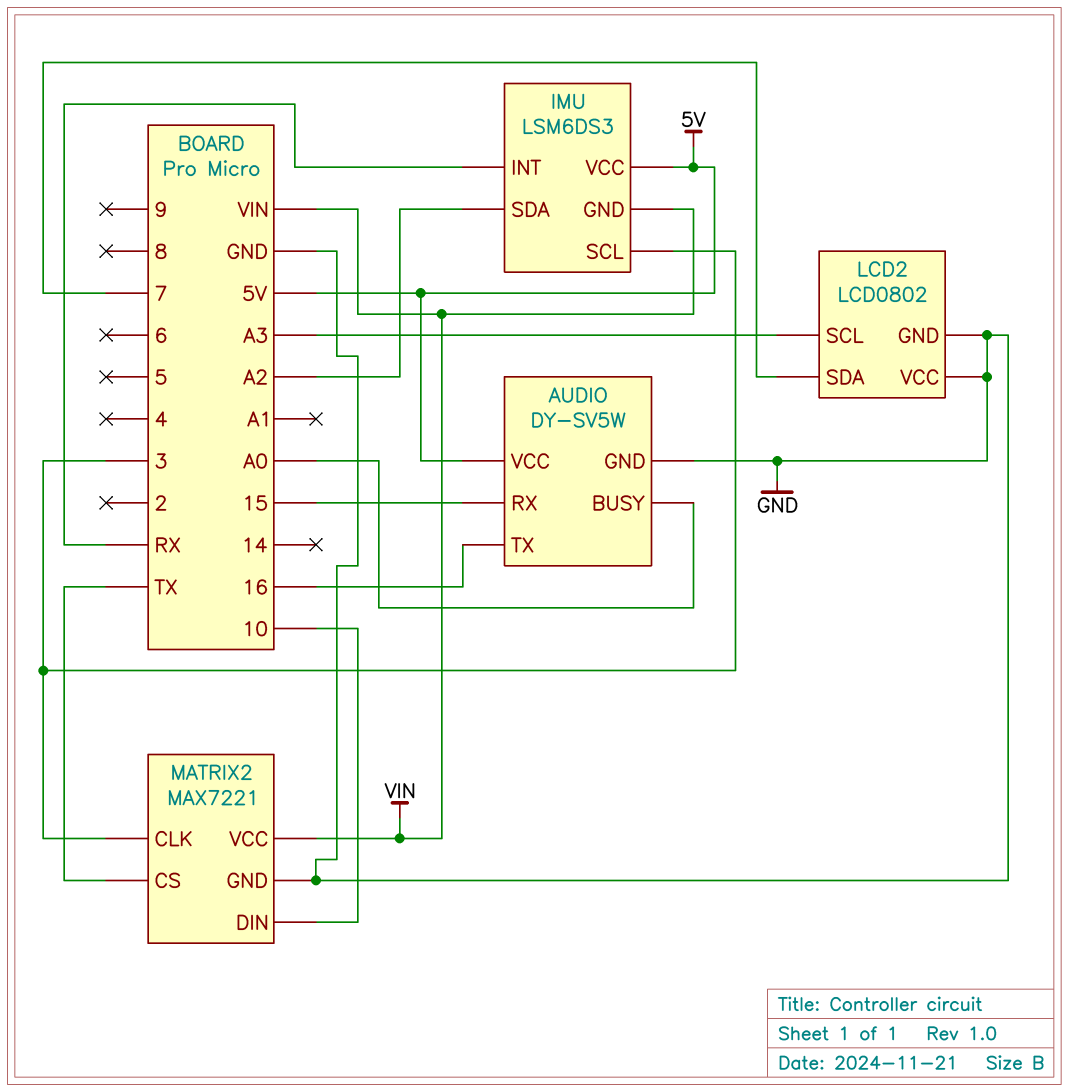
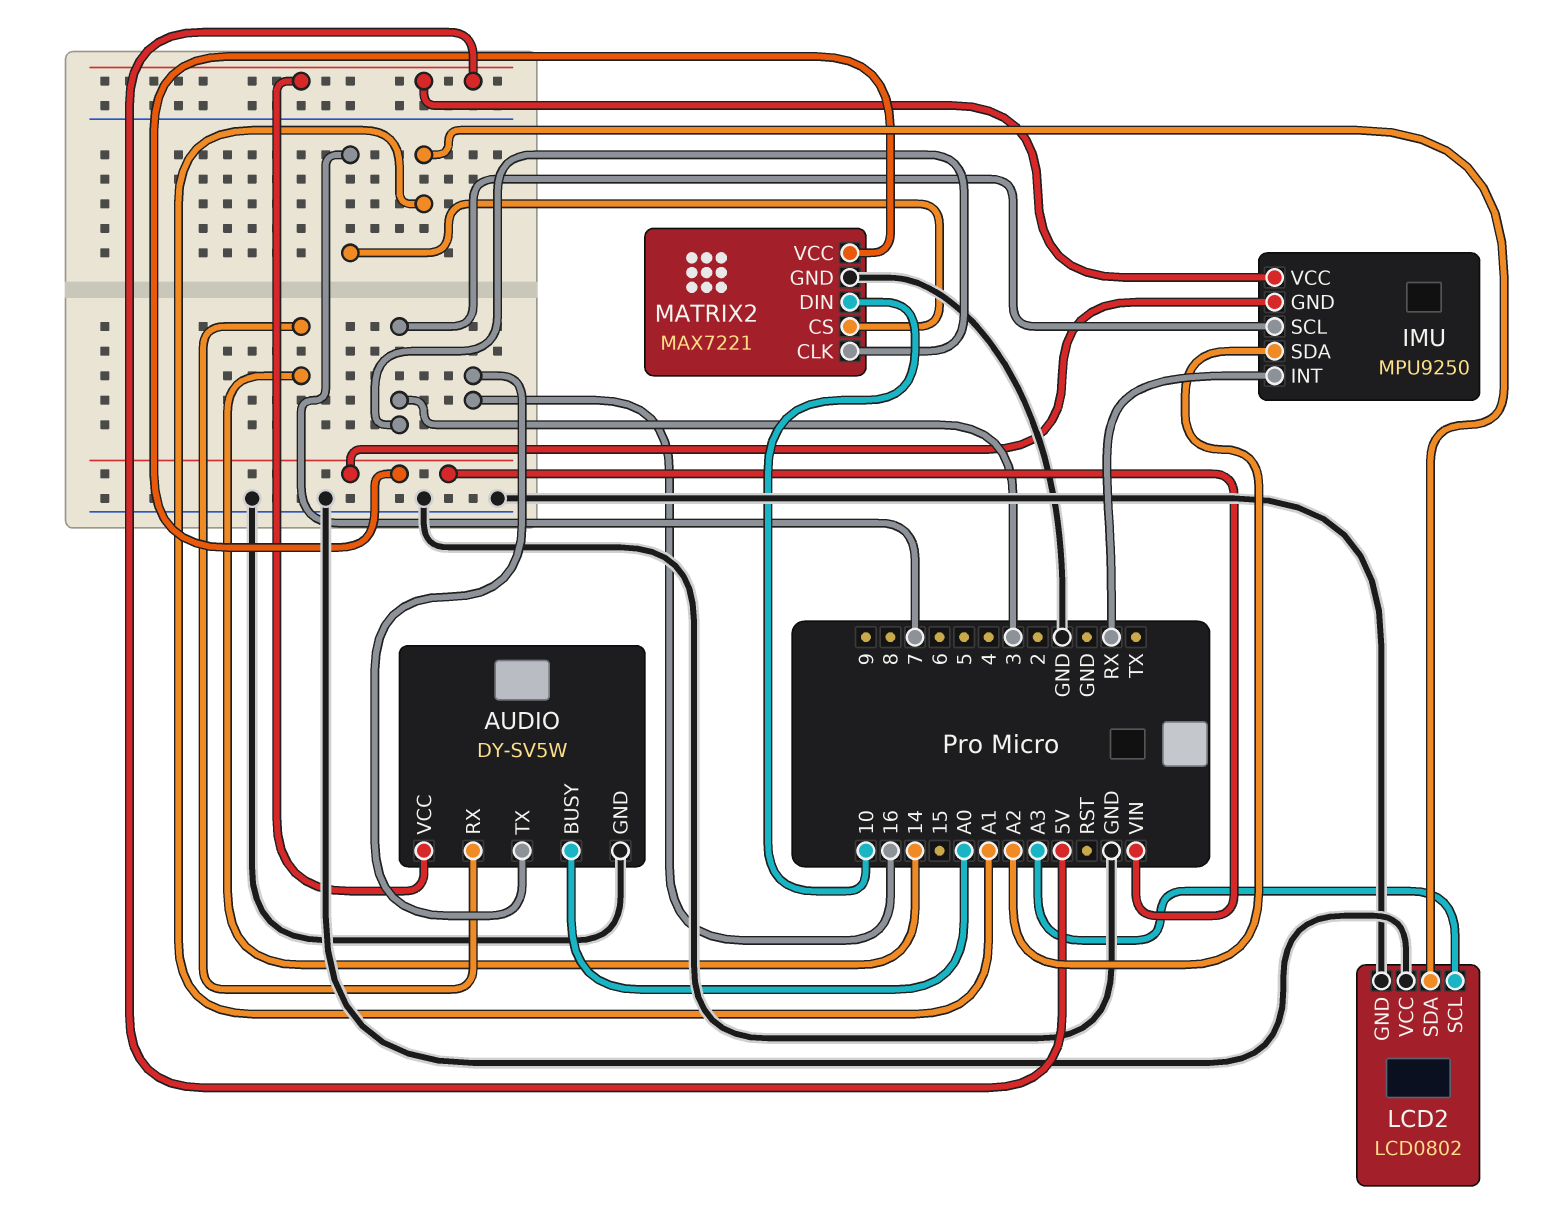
AUDIO pin RX: 15 -> 14
IMU: LSM6DS3 -> MPU9250
LCD2 pin SDA: 7 -> A1
MATRIX2 pin CS: TX -> 7

